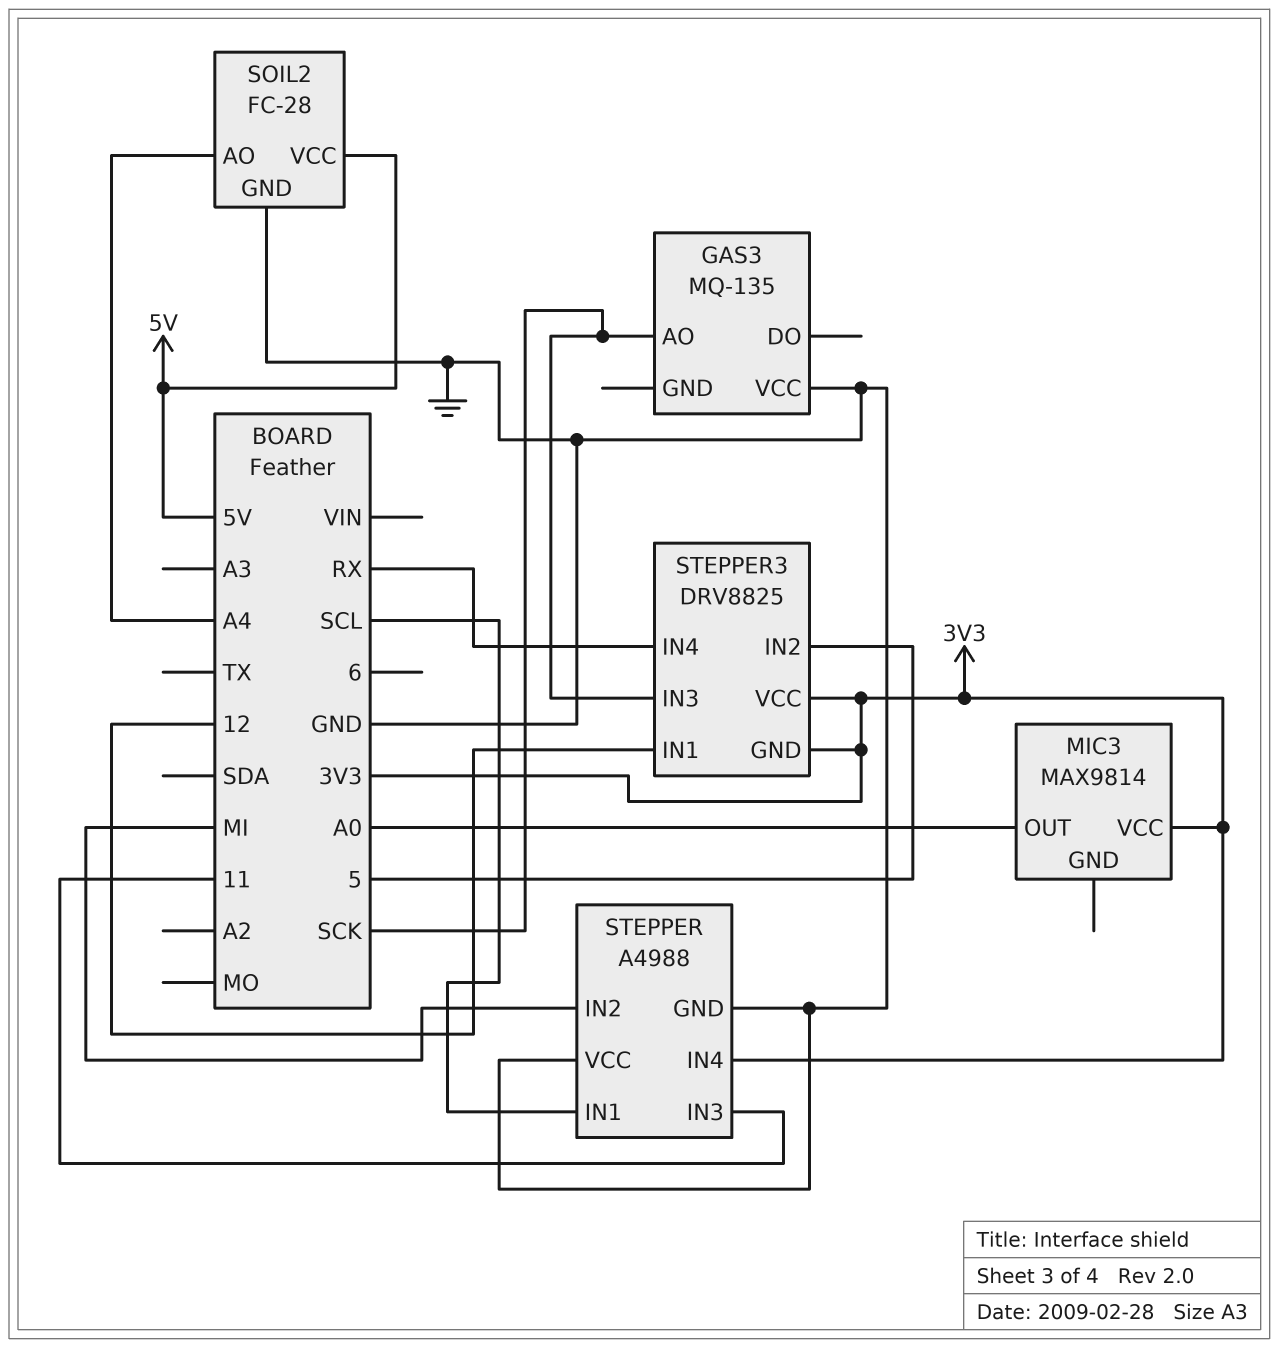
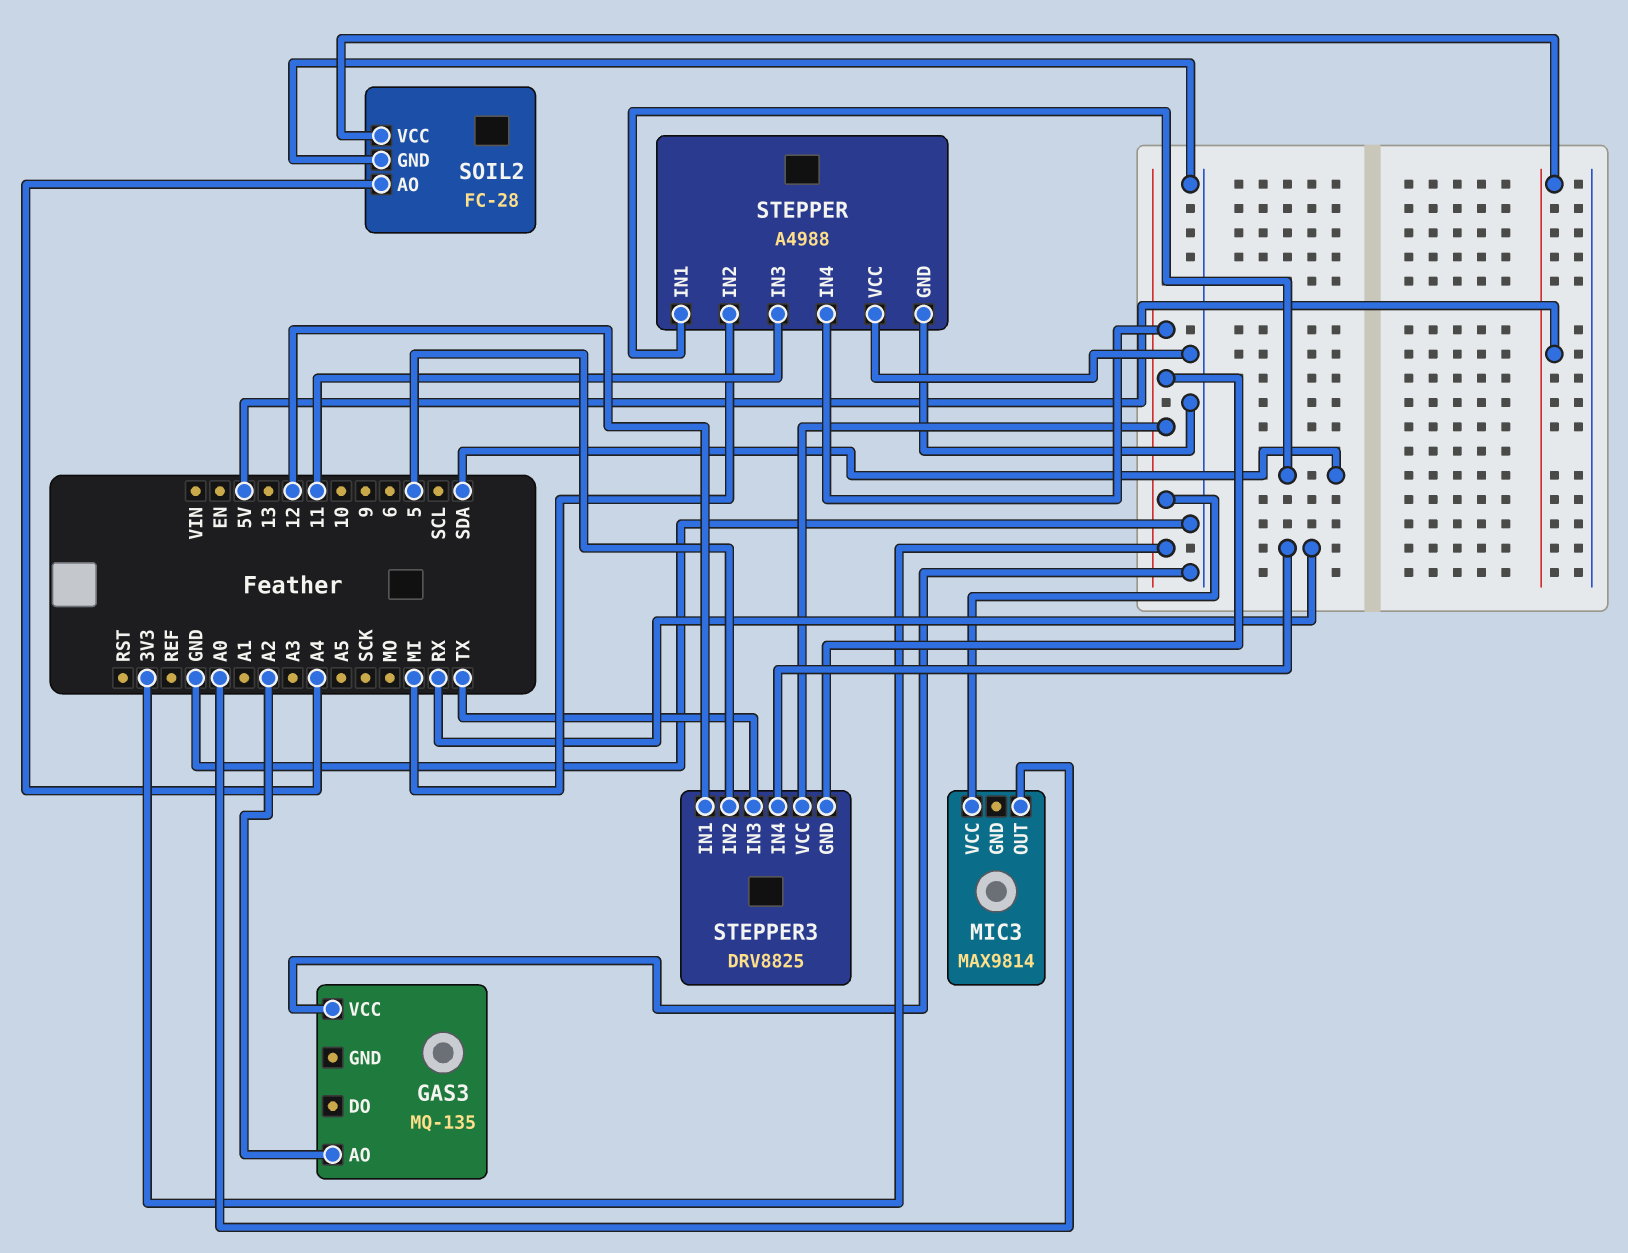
GAS3 pin AO: SCK -> A2
STEPPER pin IN1: SCL -> SDA
STEPPER3 pin IN3: SCK -> TX

